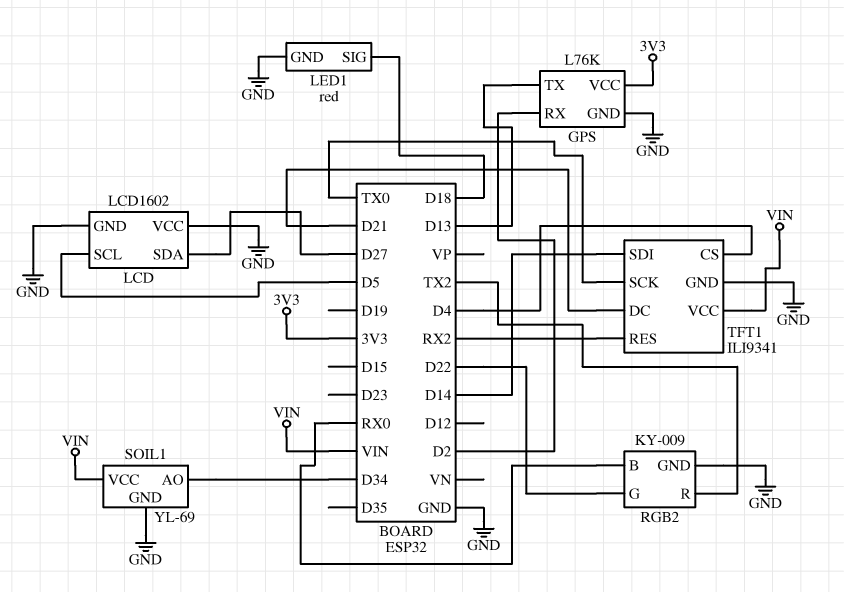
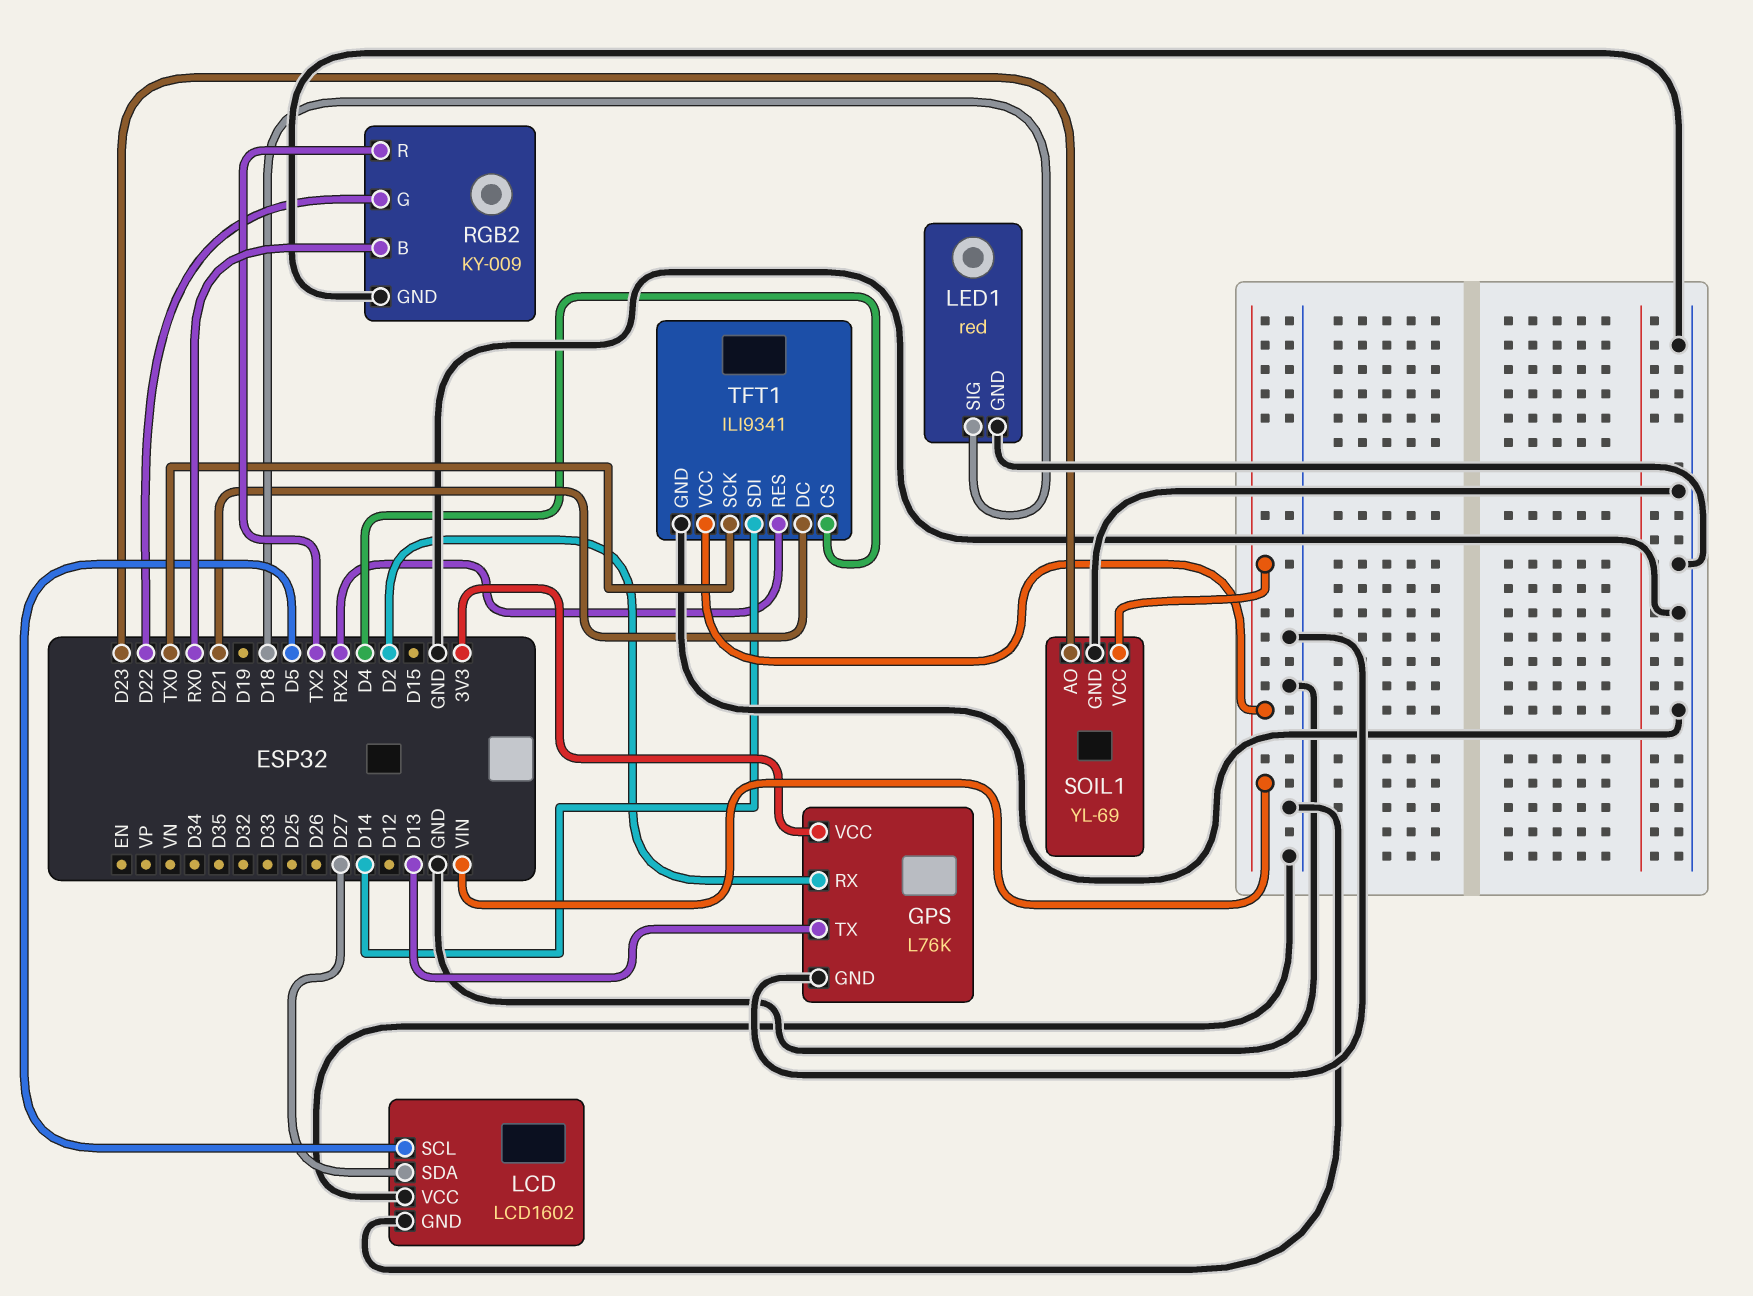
SOIL1 pin AO: D34 -> D23

